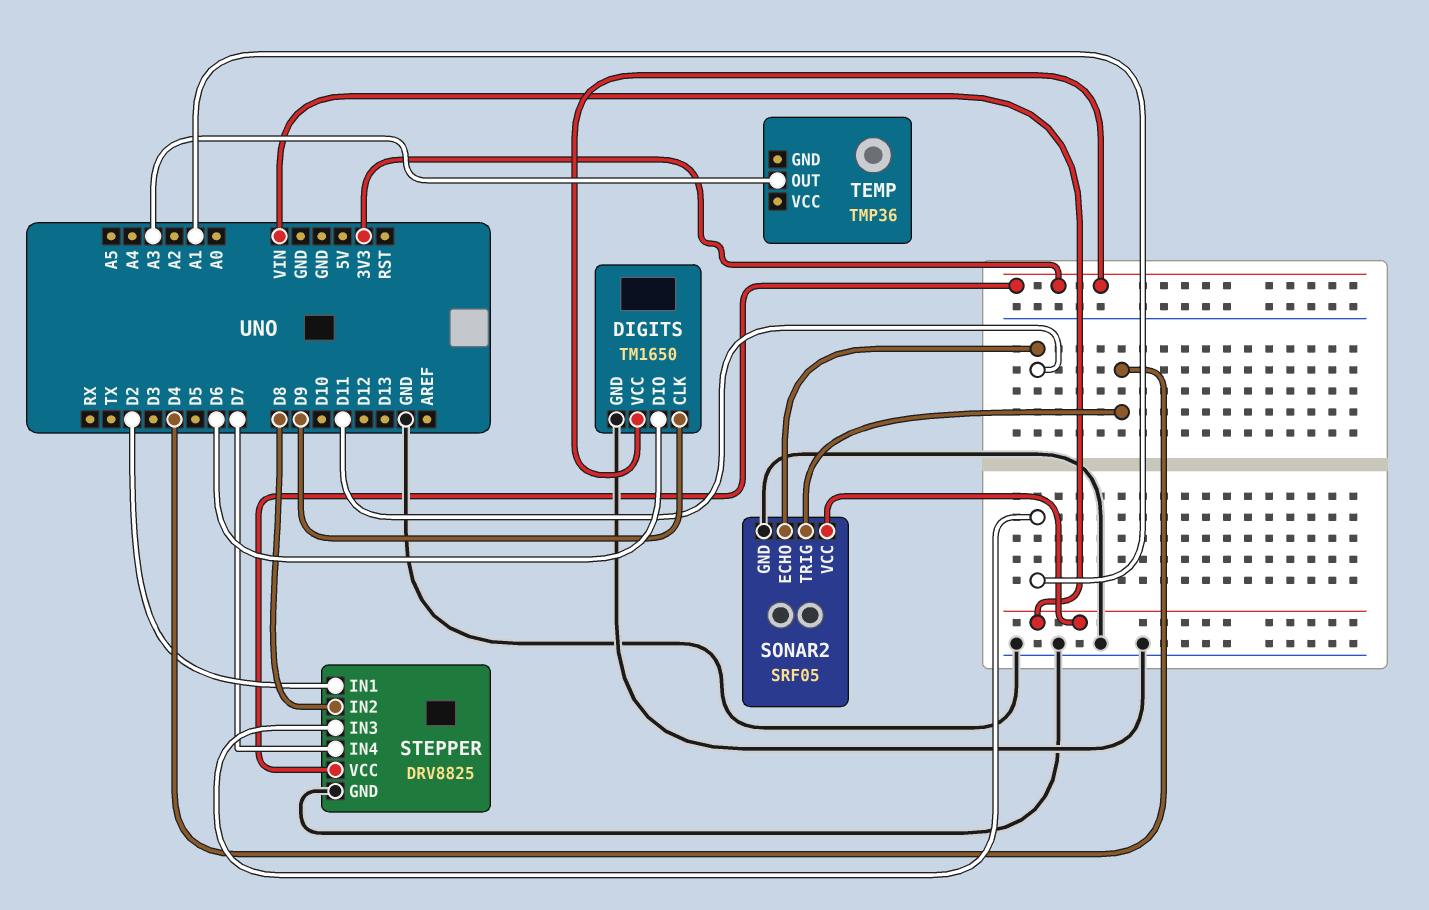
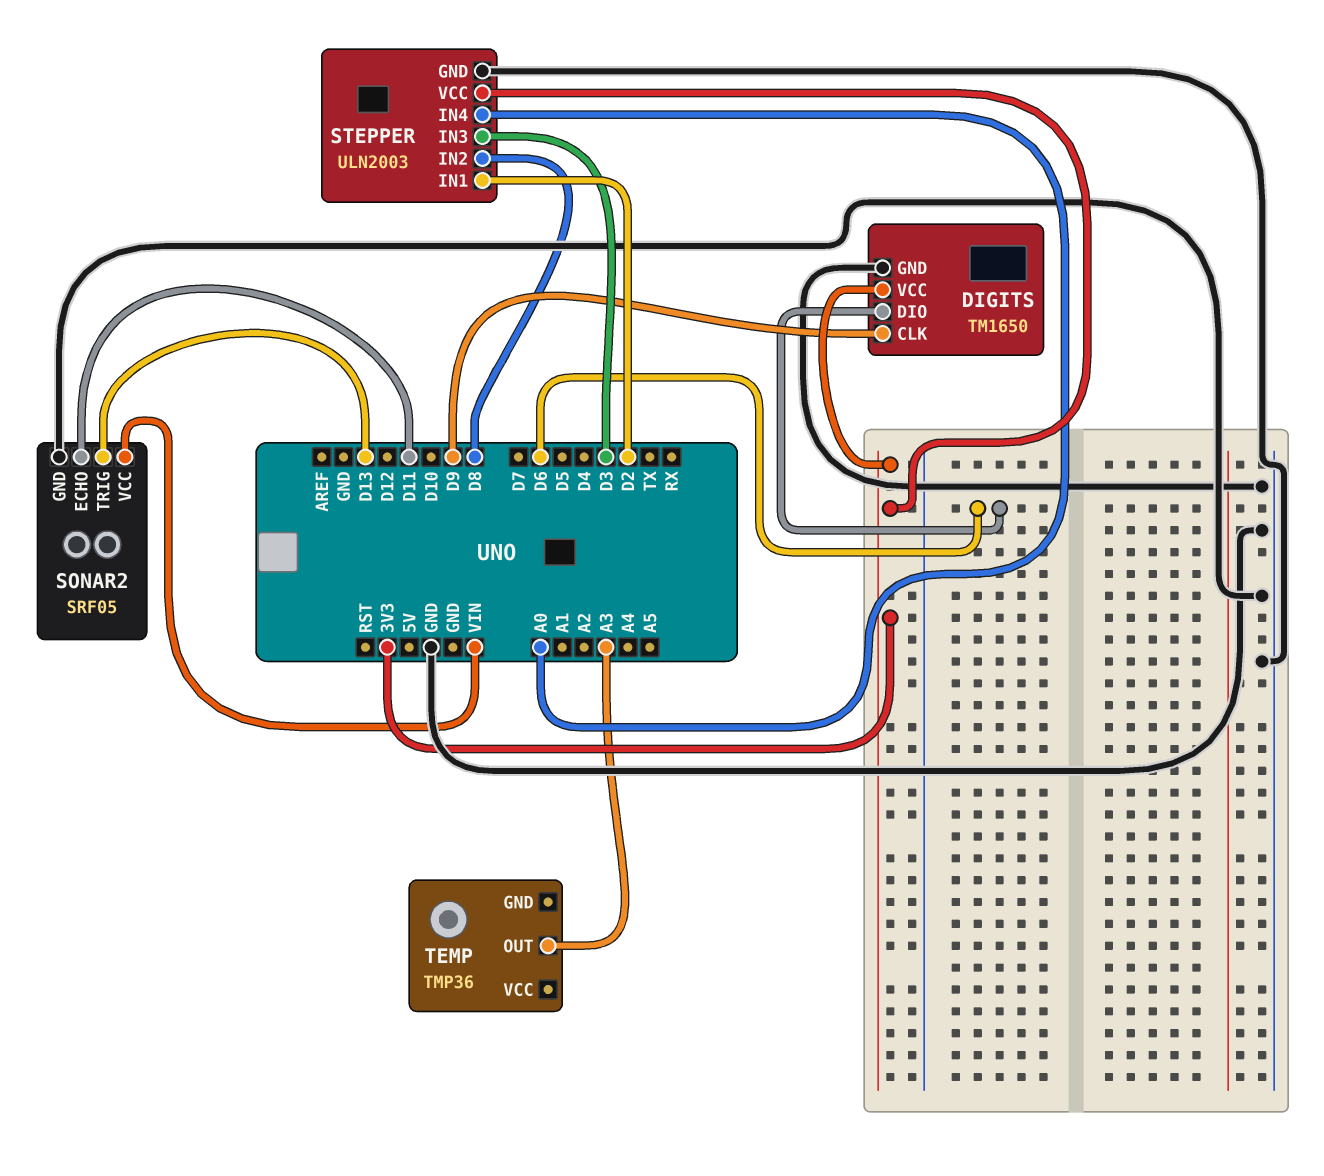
SONAR2 pin TRIG: D4 -> D13
STEPPER: DRV8825 -> ULN2003
STEPPER pin IN3: A1 -> D3
STEPPER pin IN4: D7 -> A0

